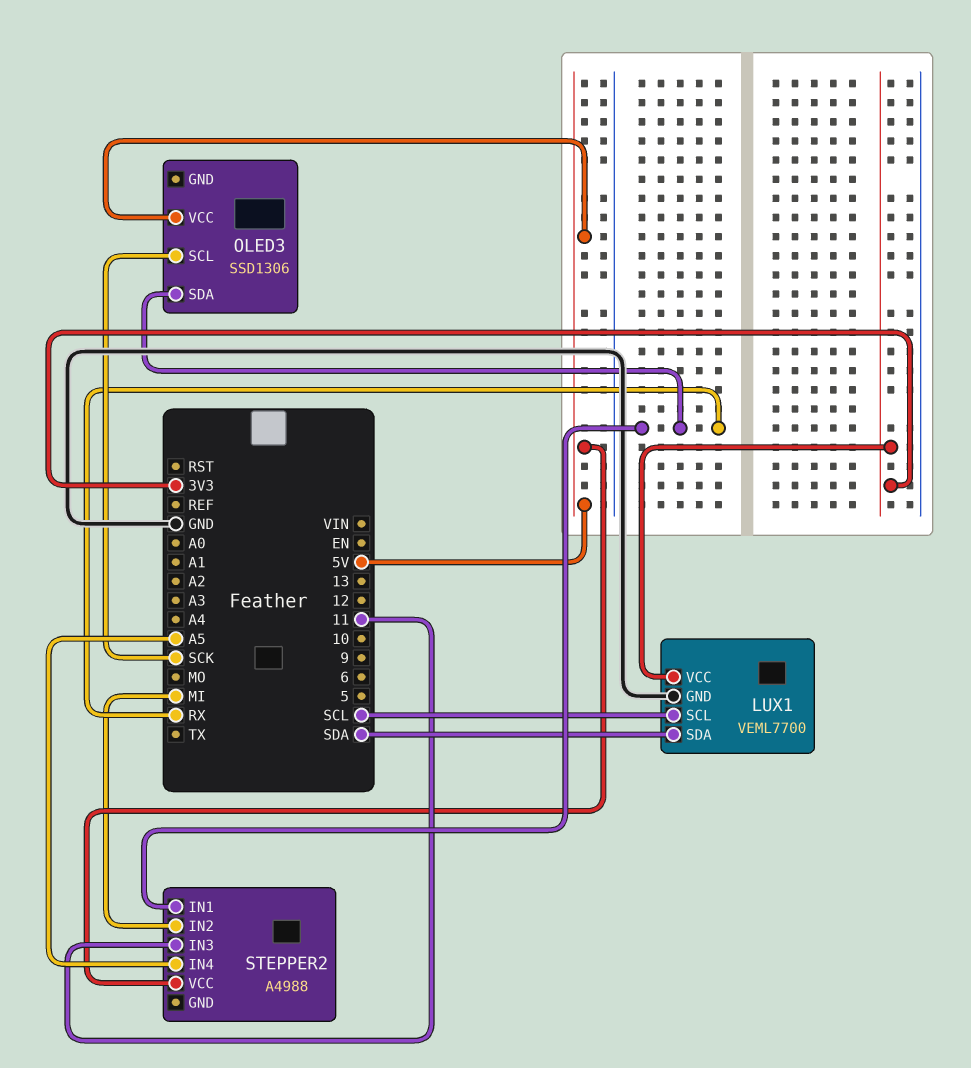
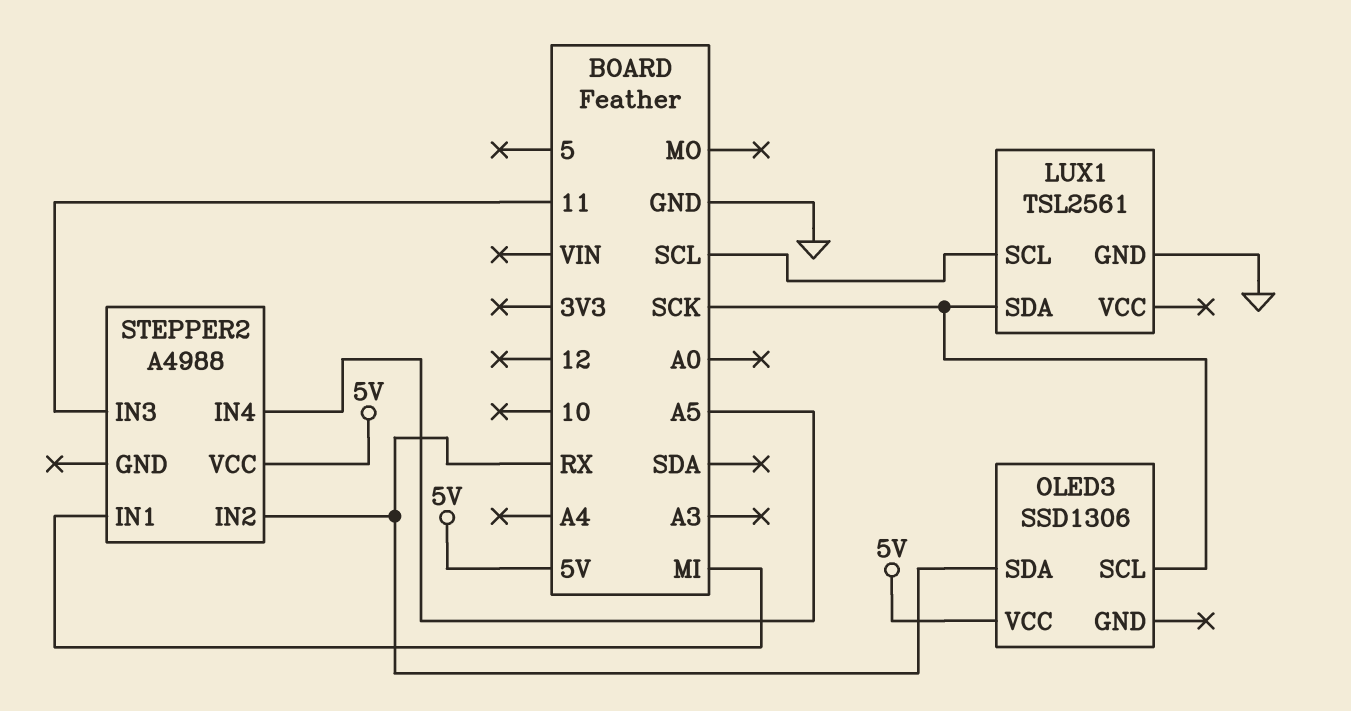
LUX1: VEML7700 -> TSL2561
LUX1 pin SDA: SDA -> SCK
LUX1 pin VCC: 3V3 -> none
STEPPER2 pin IN1: RX -> MI
STEPPER2 pin IN2: MI -> RX

